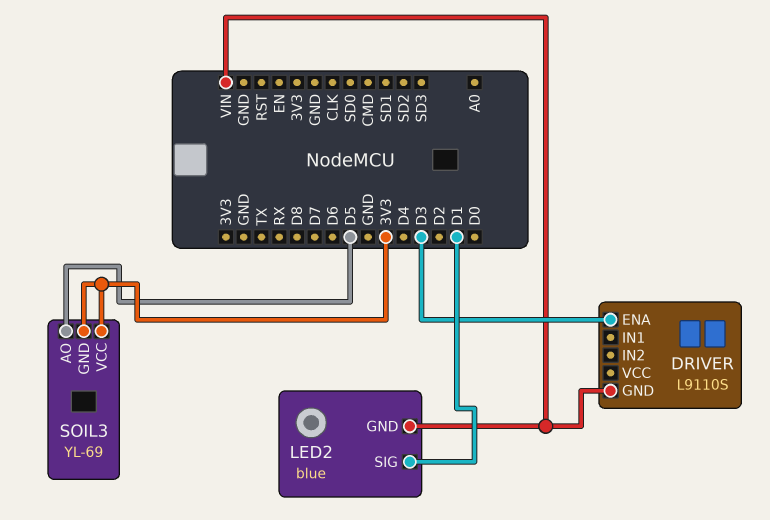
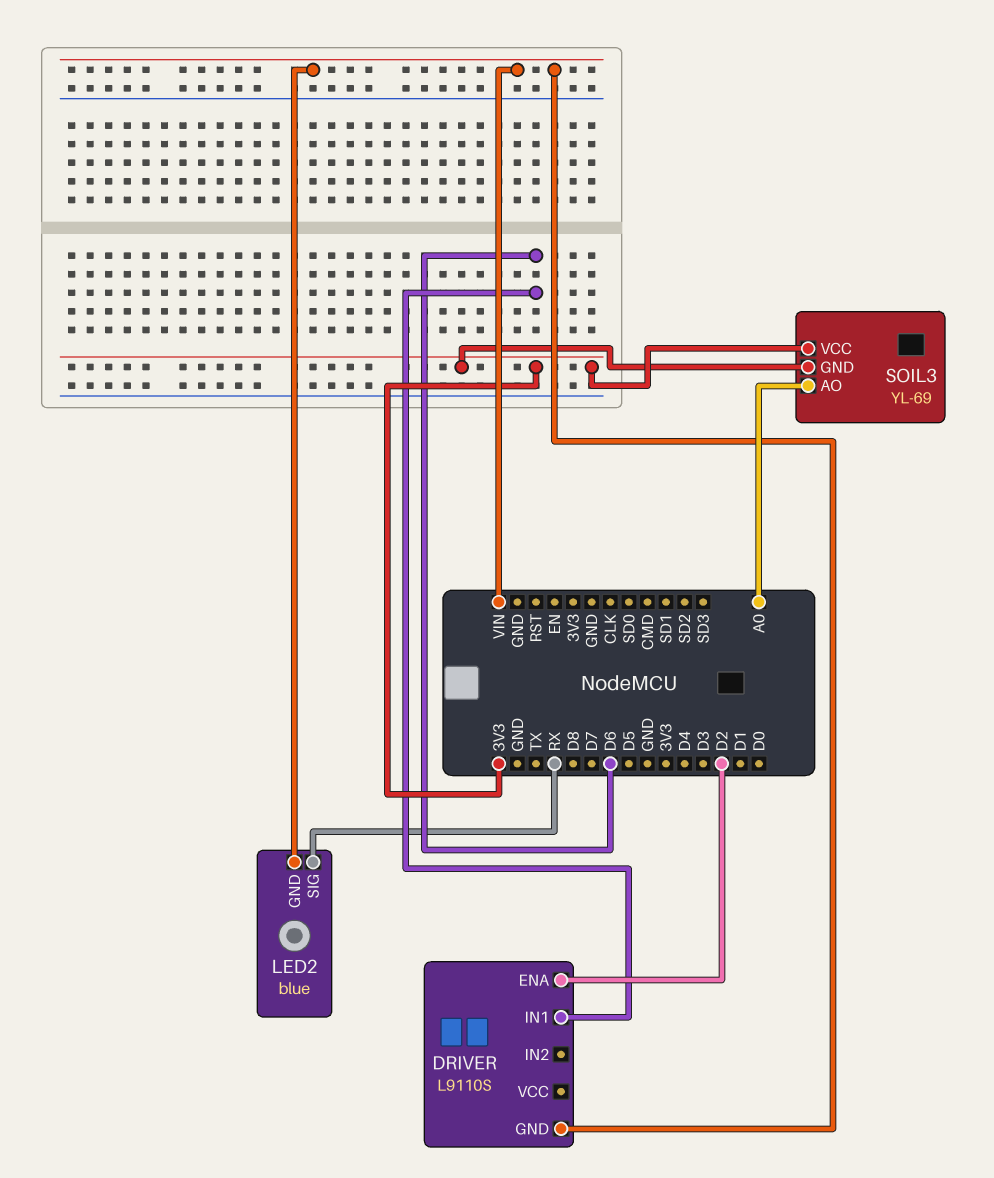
DRIVER pin ENA: D3 -> D2
DRIVER pin IN1: none -> D6
LED2 pin SIG: D1 -> RX
SOIL3 pin AO: D5 -> A0

